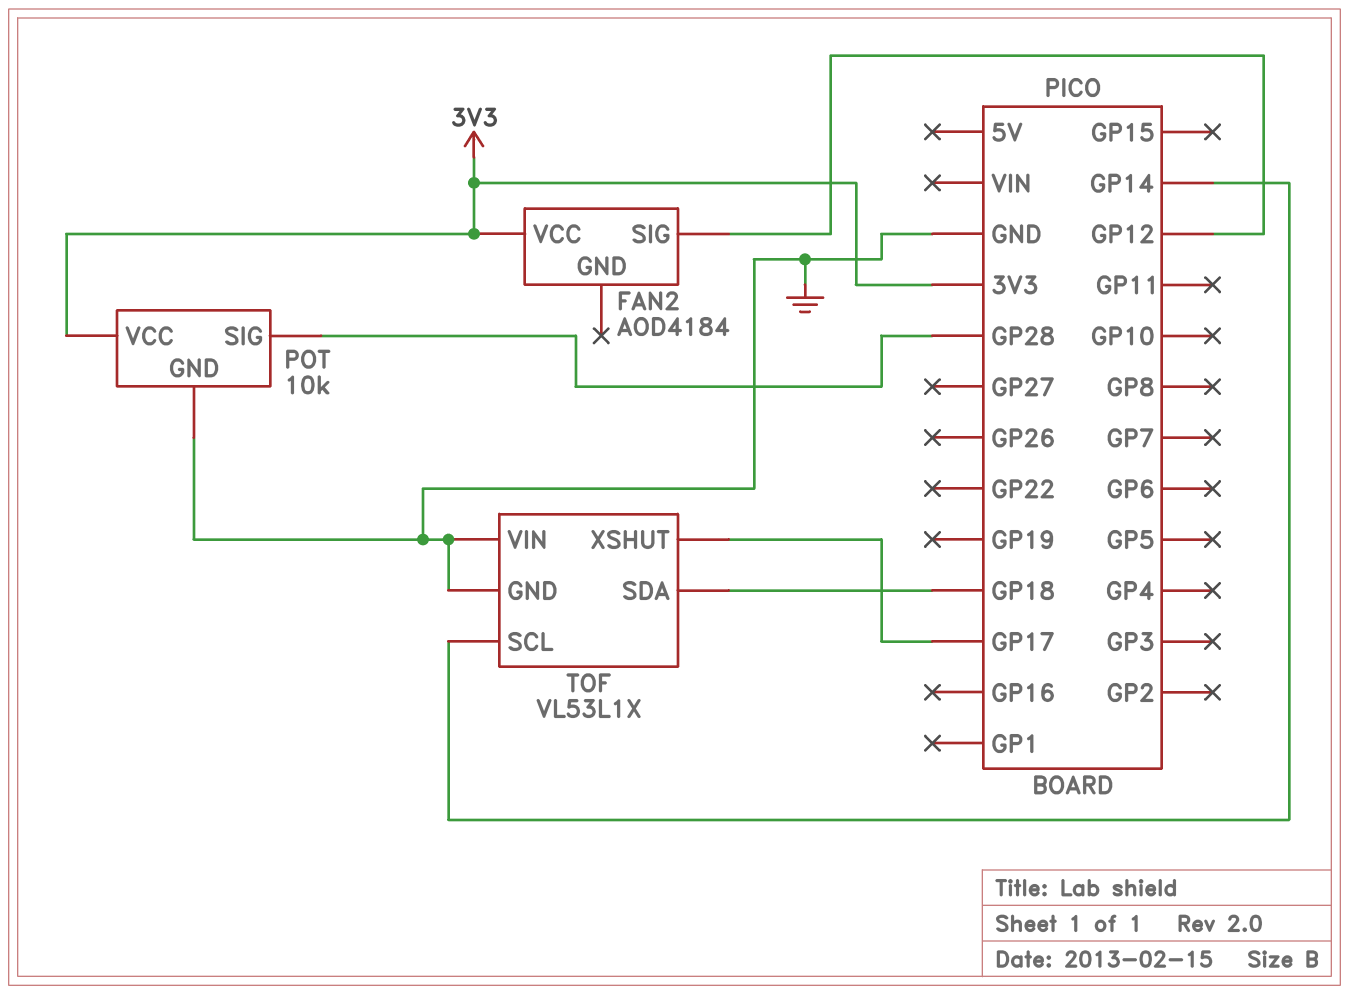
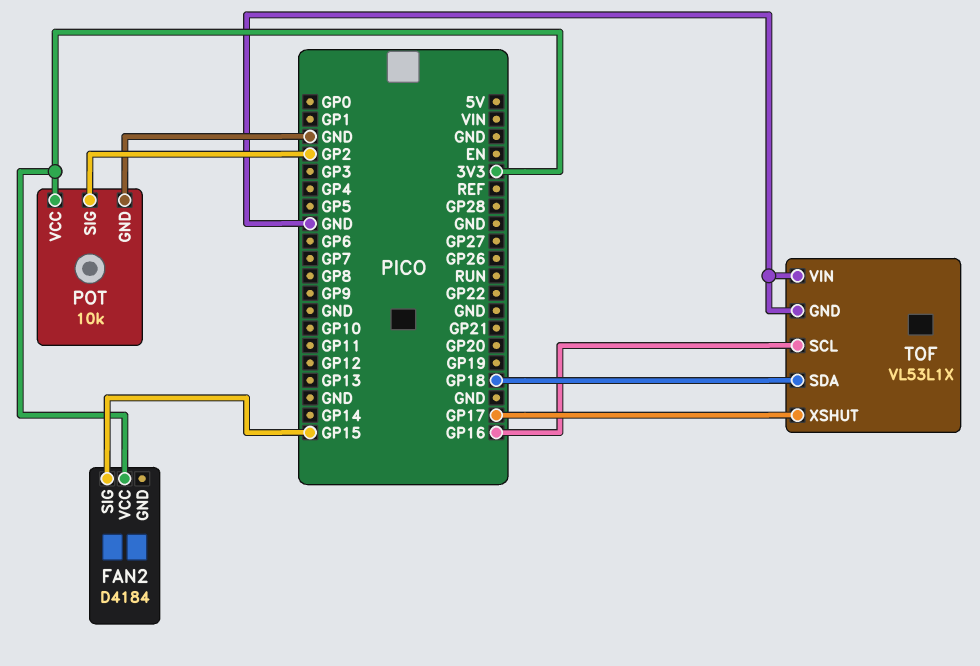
FAN2: AOD4184 -> D4184
FAN2 pin SIG: GP12 -> GP15
POT pin SIG: GP28 -> GP2
TOF pin SCL: GP14 -> GP16

